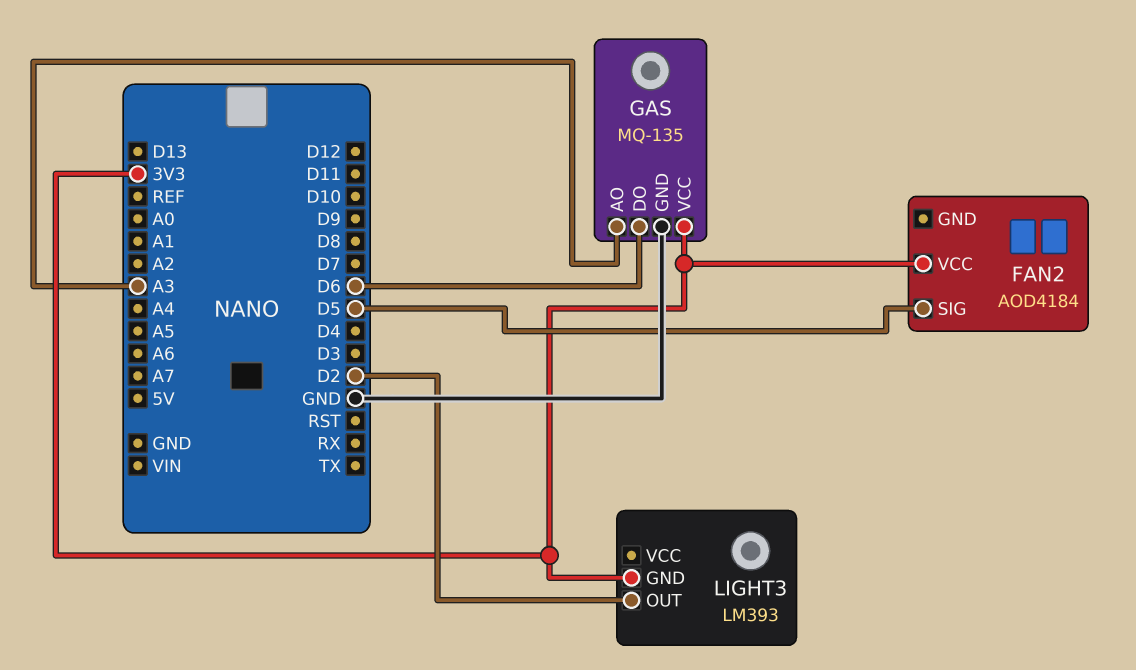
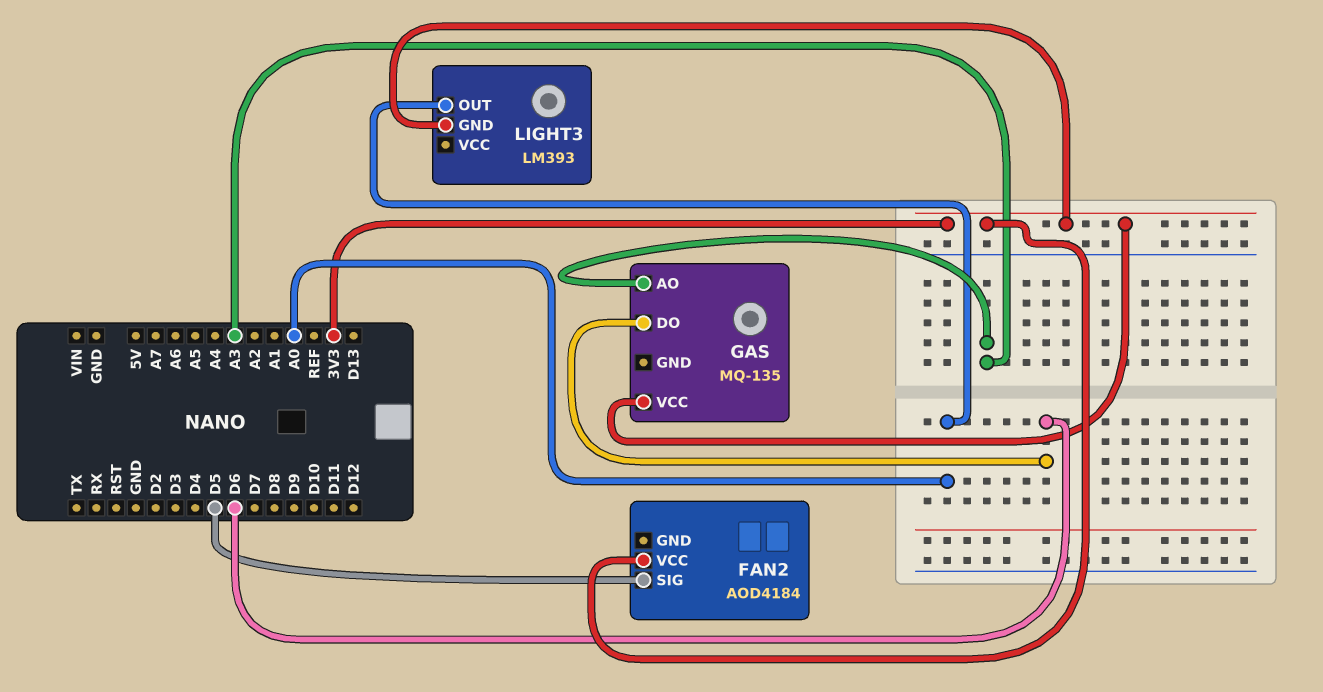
GAS pin GND: GND -> none
LIGHT3 pin OUT: D2 -> A0

